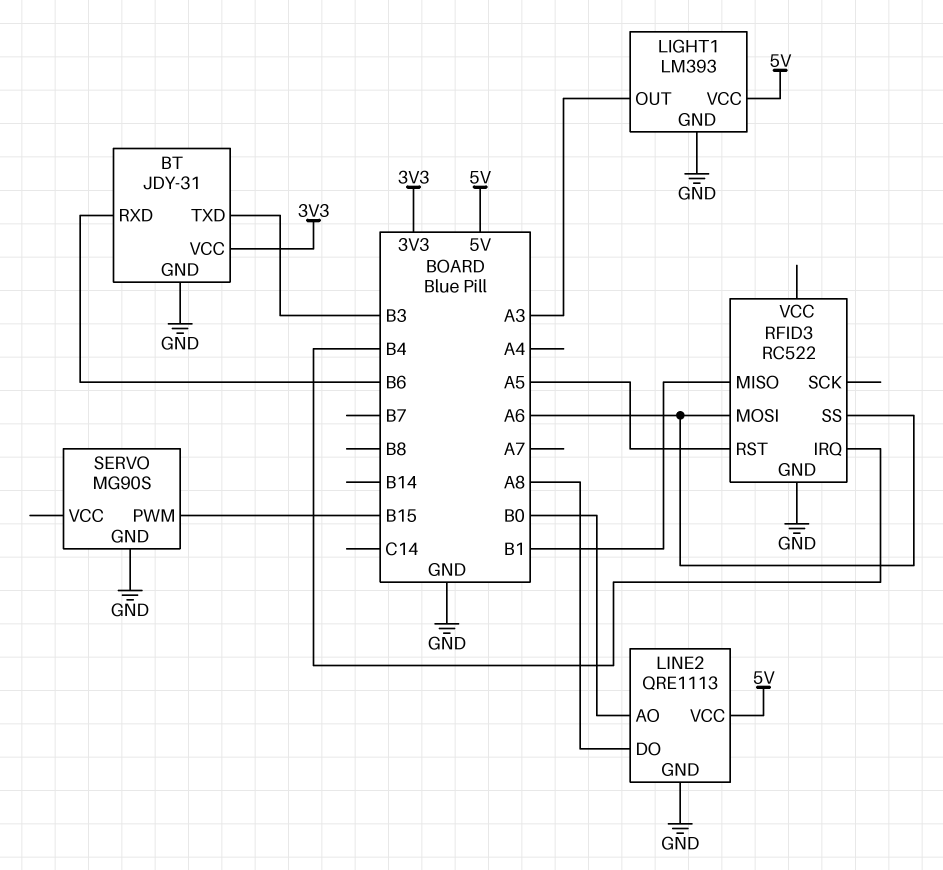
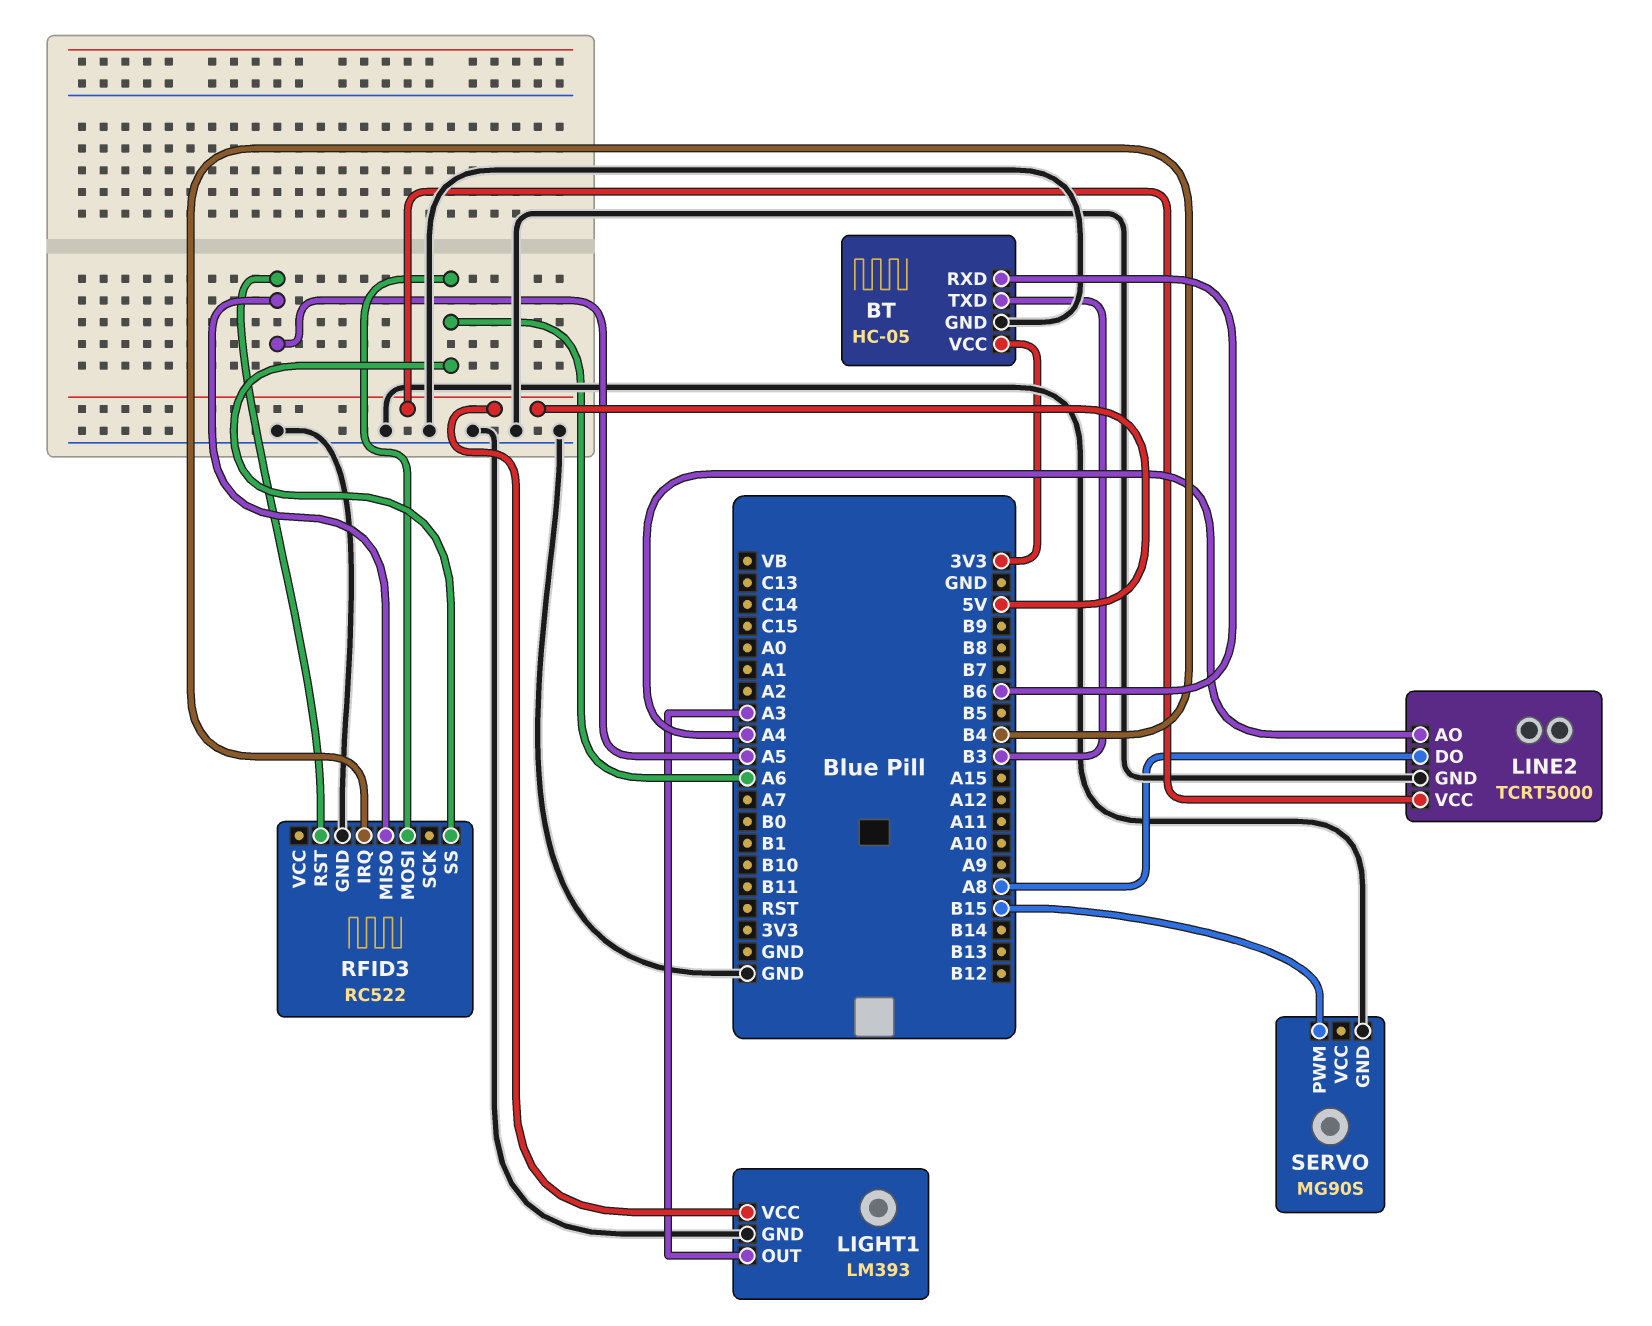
BT: JDY-31 -> HC-05
LINE2: QRE1113 -> TCRT5000
LINE2 pin AO: B0 -> A4
RFID3 pin MISO: B1 -> A5

